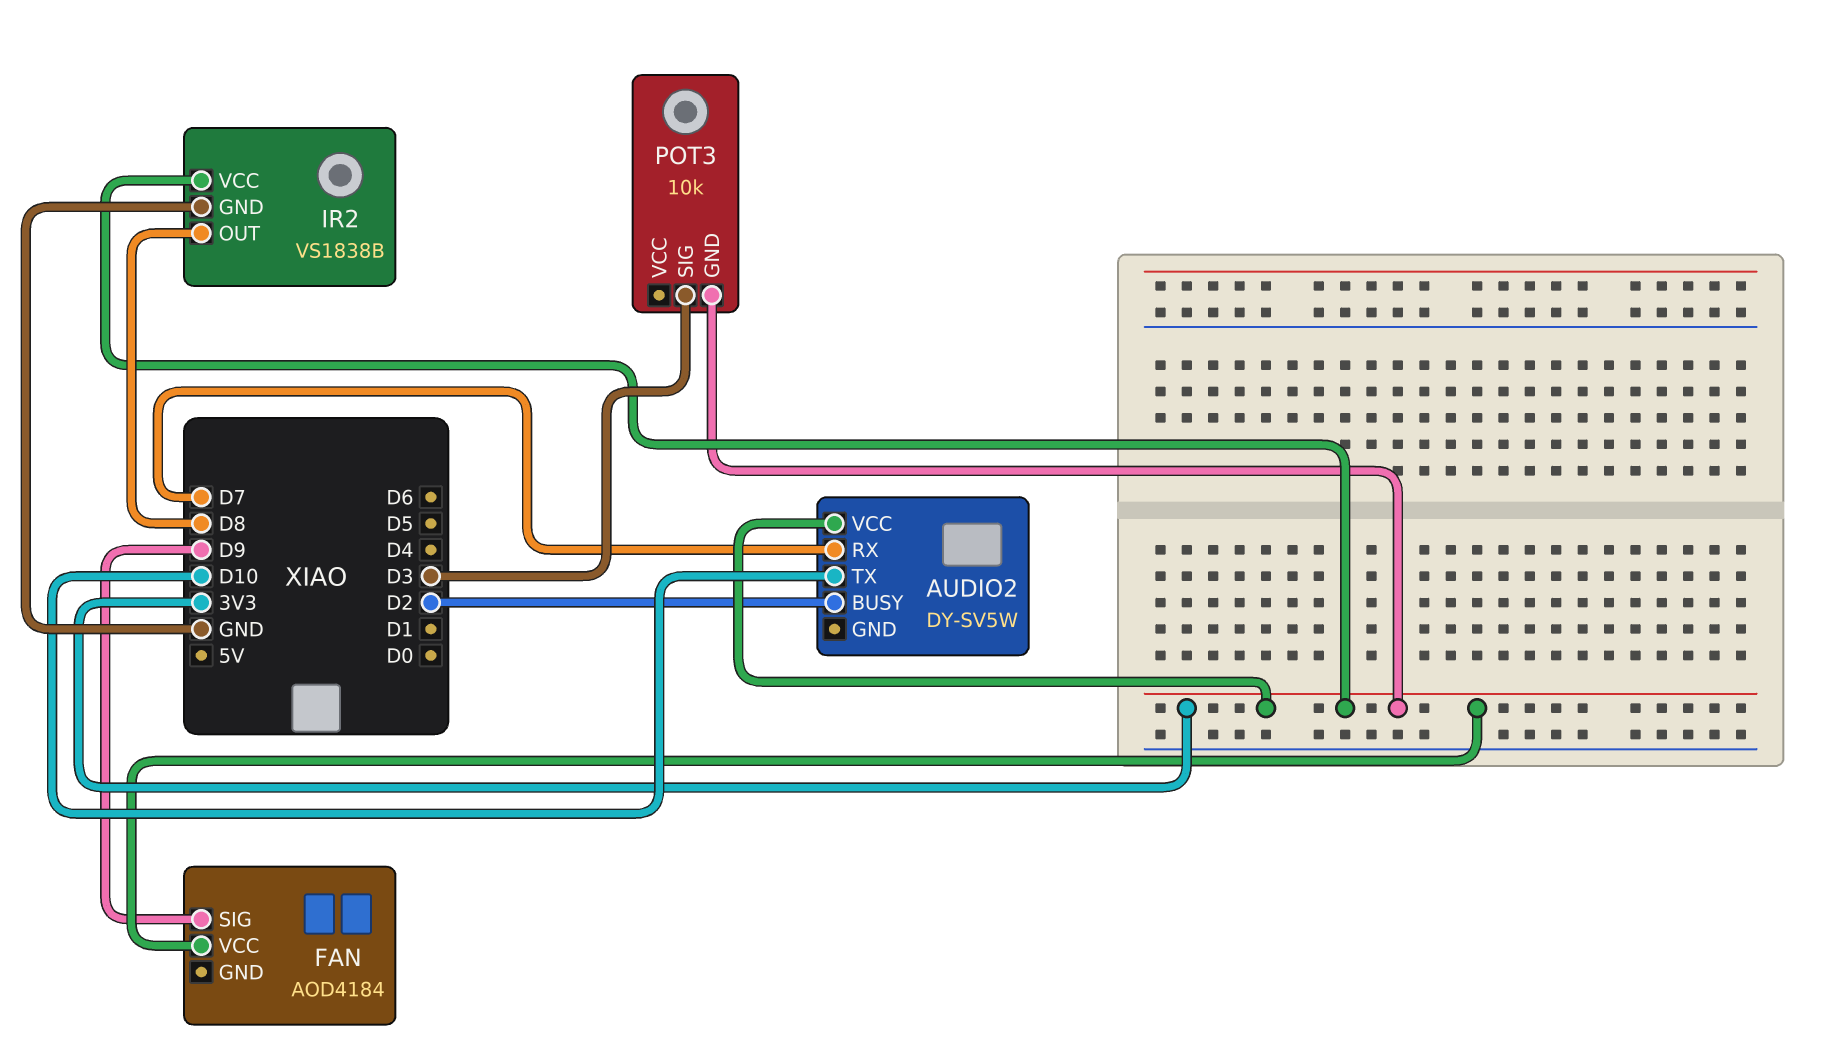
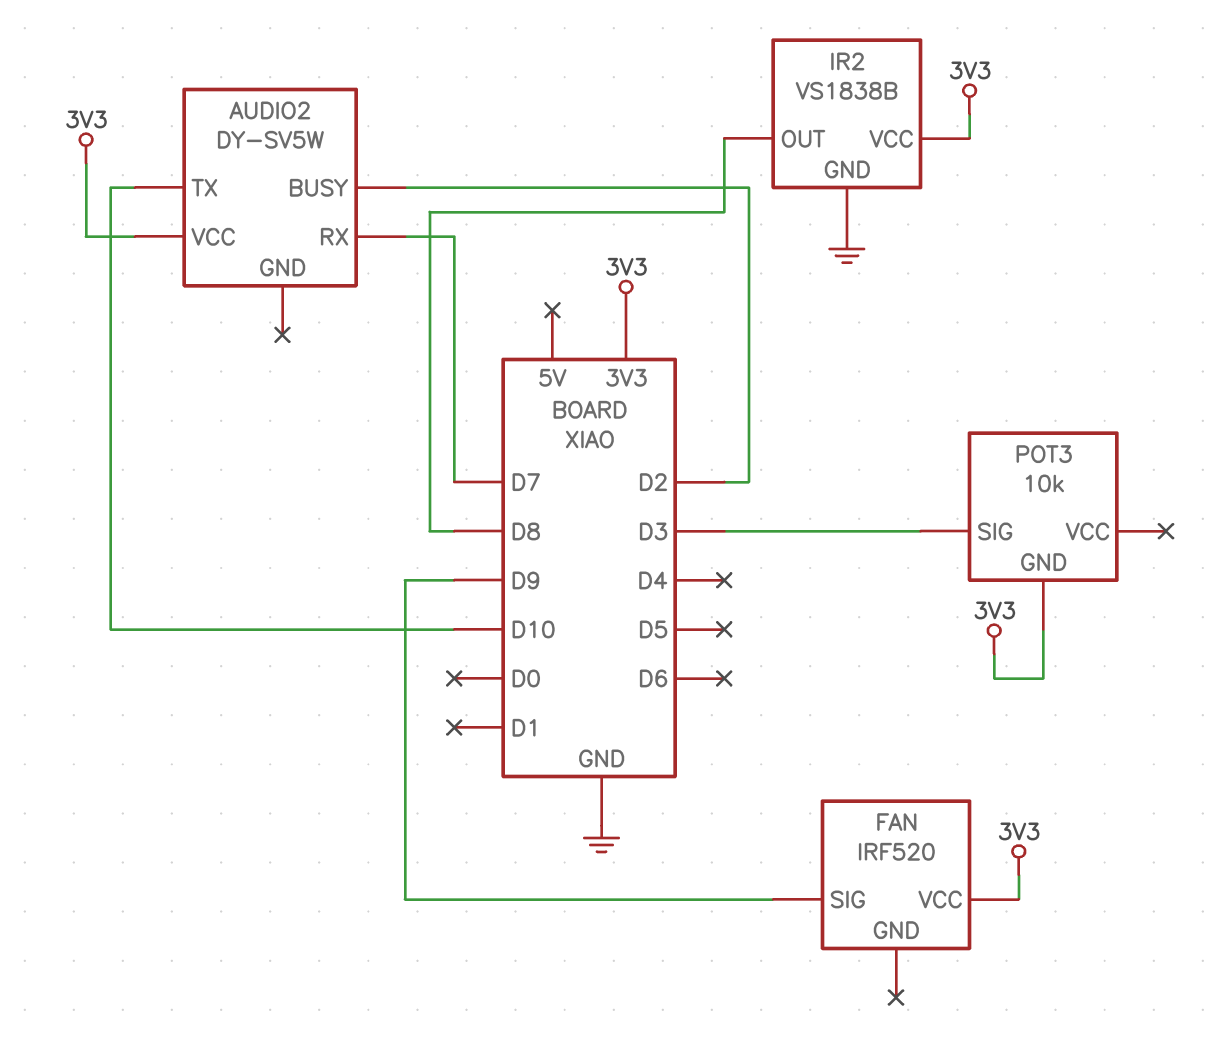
FAN: AOD4184 -> IRF520

